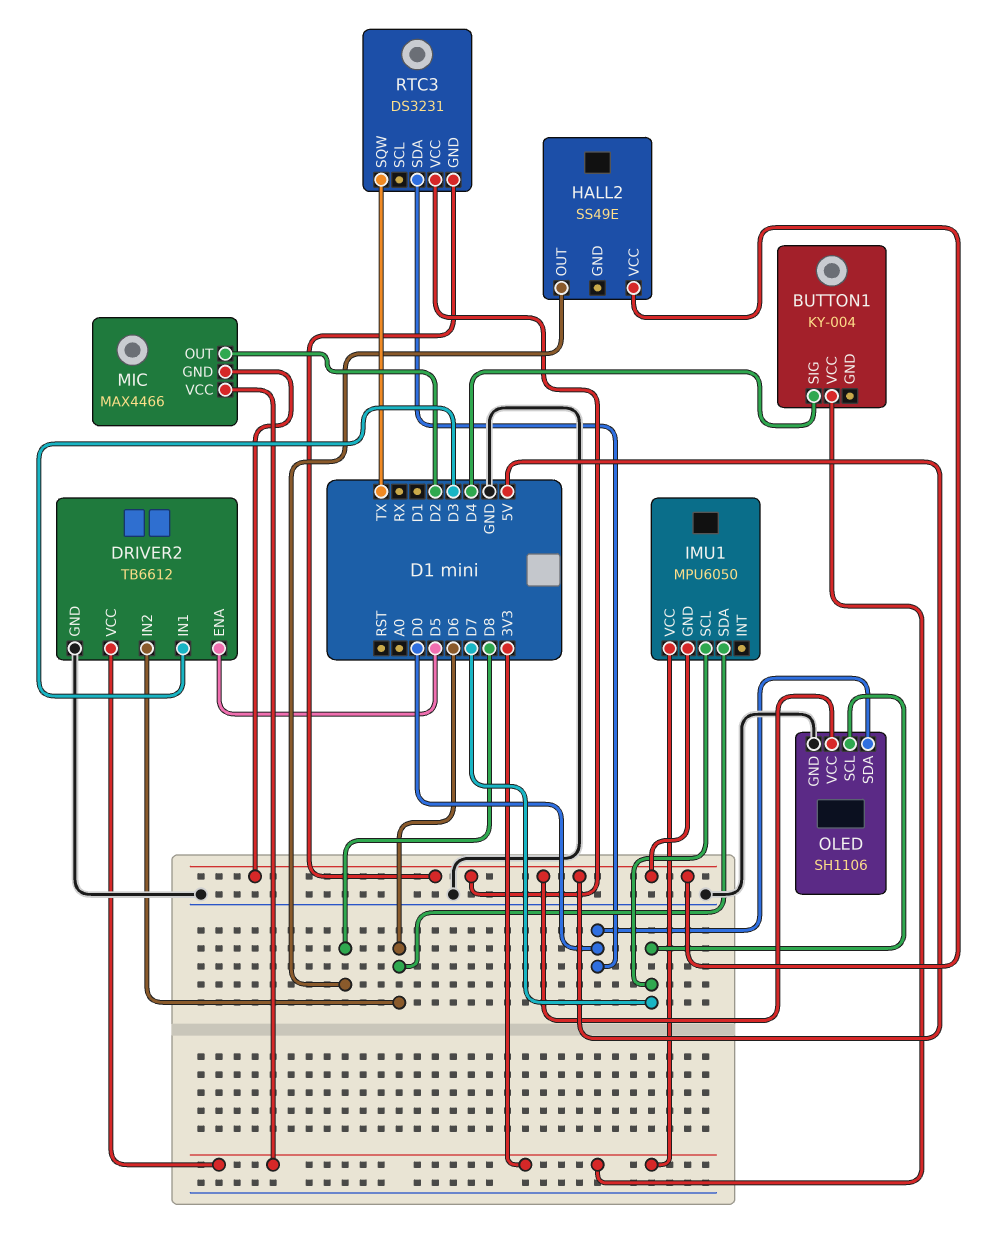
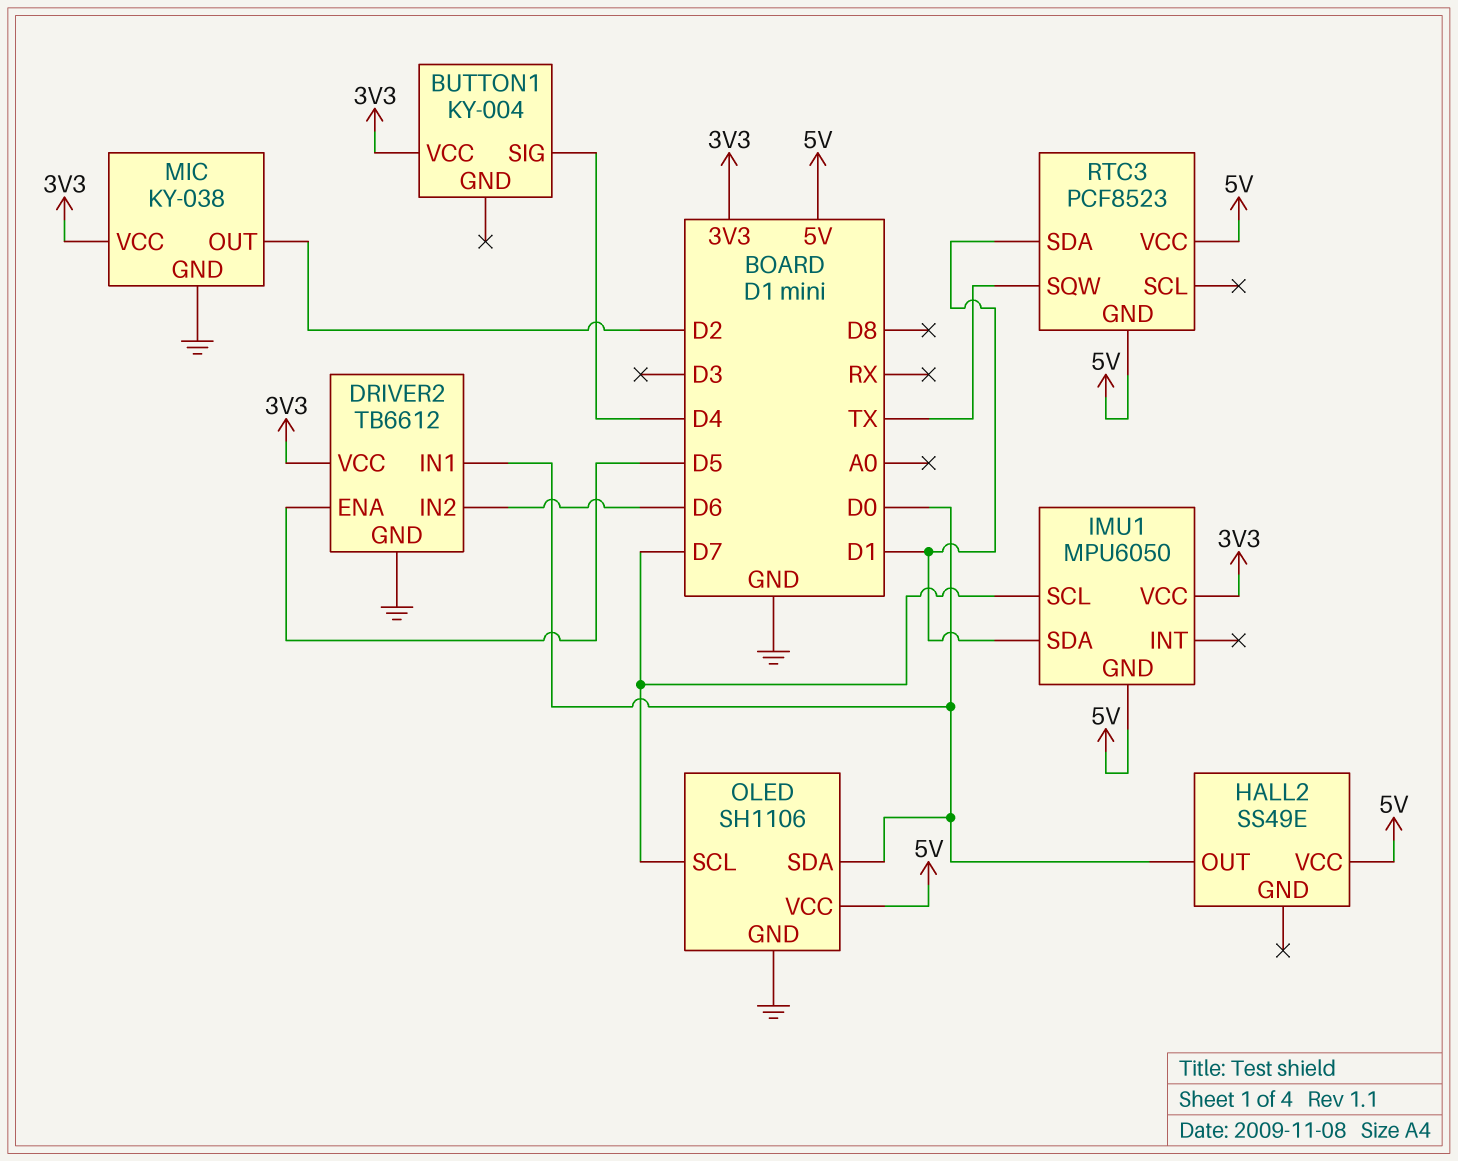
DRIVER2 pin IN1: D3 -> D0
HALL2 pin OUT: D8 -> D0
IMU1 pin SDA: D6 -> D1
MIC: MAX4466 -> KY-038
MIC pin GND: 5V -> GND
RTC3: DS3231 -> PCF8523
RTC3 pin SDA: D0 -> D1

